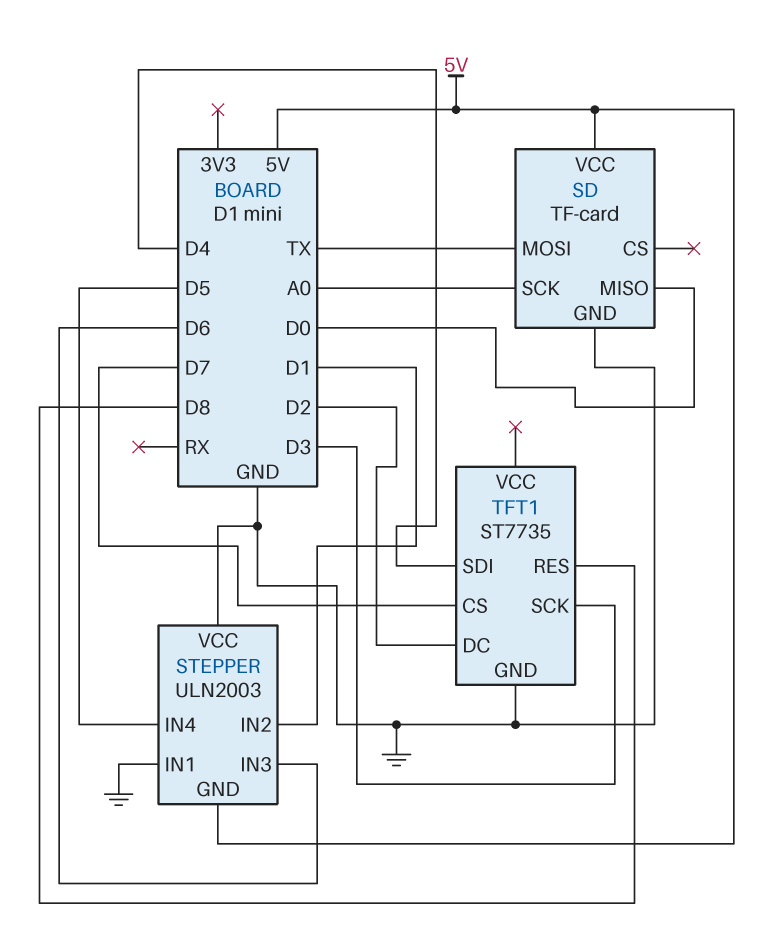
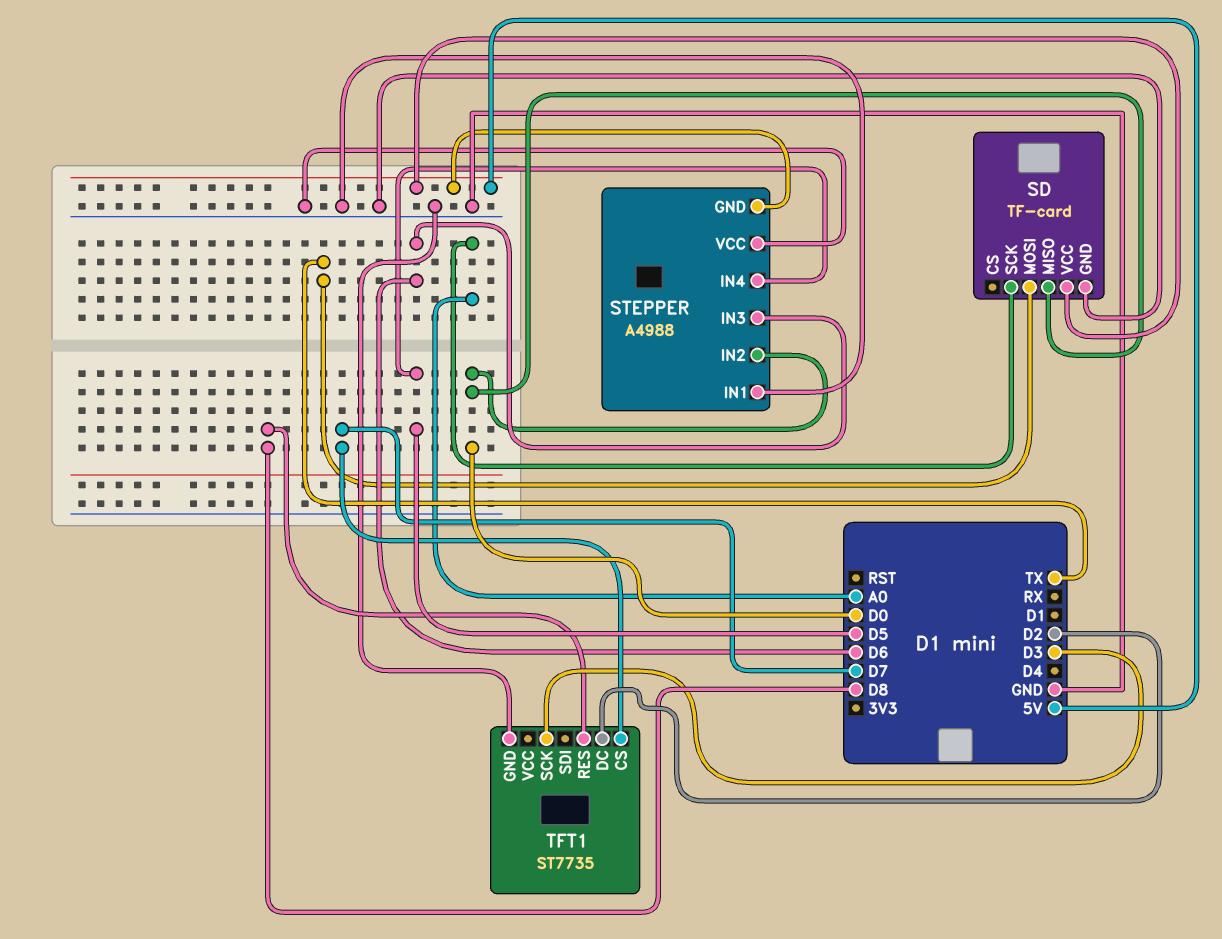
STEPPER: ULN2003 -> A4988
STEPPER pin IN2: D1 -> D0
TFT1 pin SDI: D4 -> none

